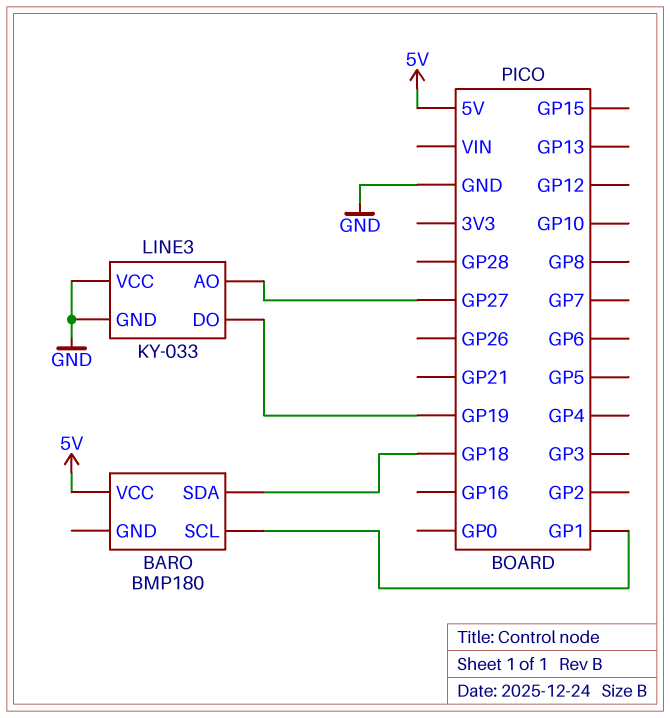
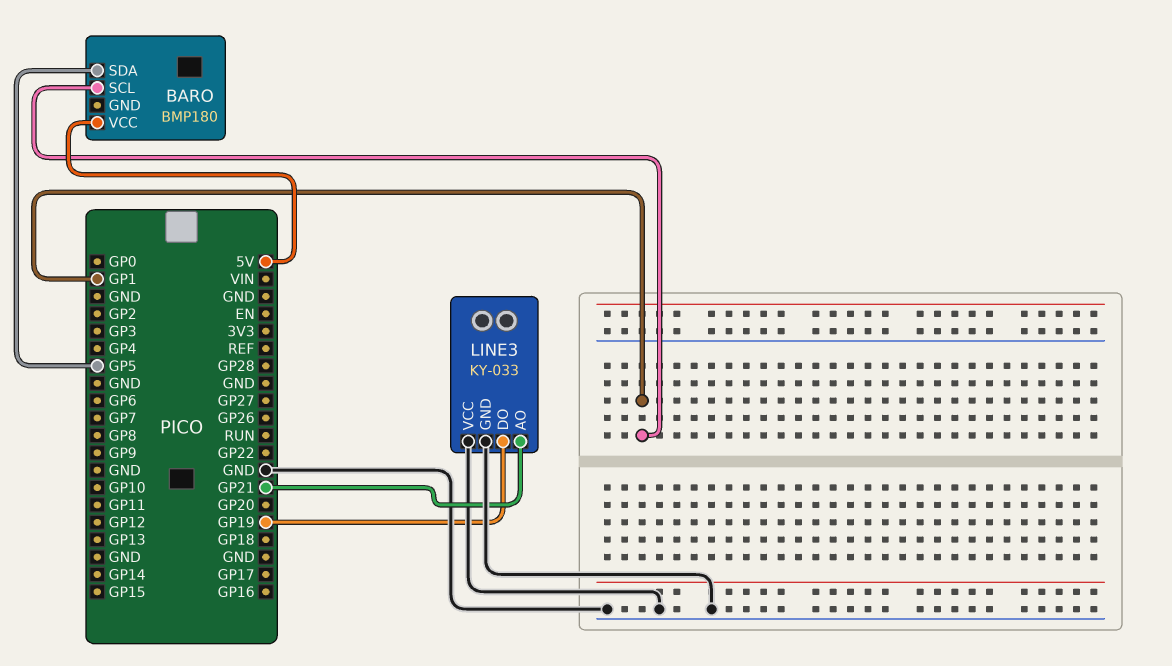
BARO pin SDA: GP18 -> GP5
LINE3 pin AO: GP27 -> GP21

